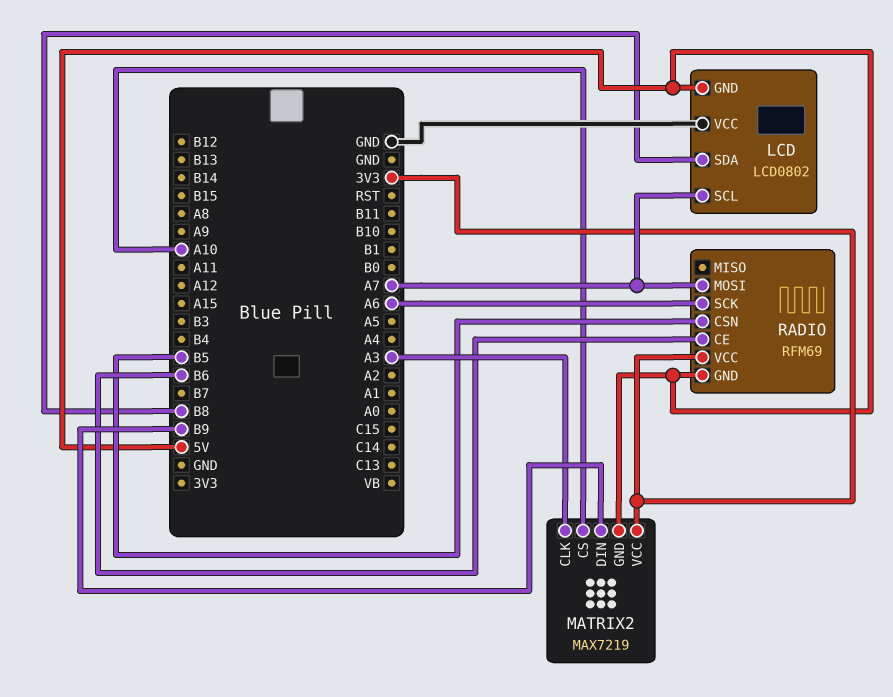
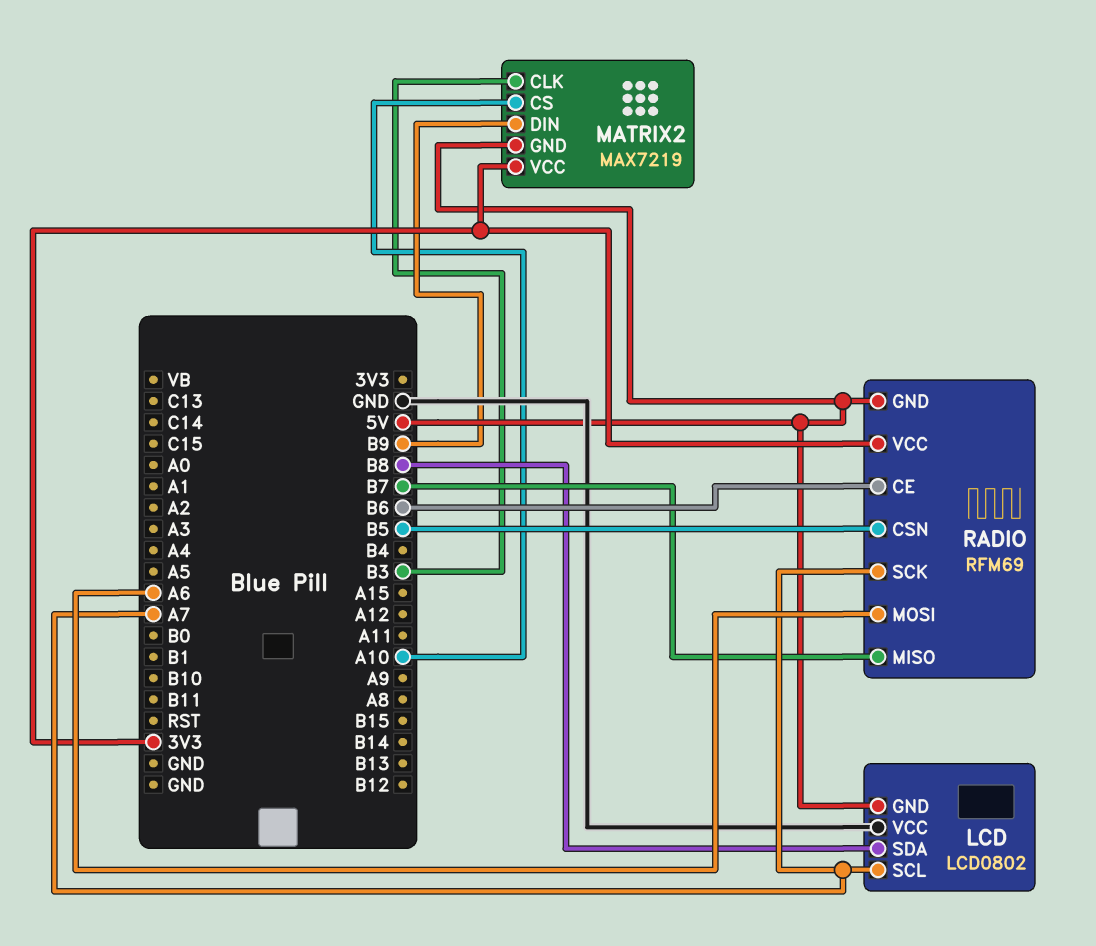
MATRIX2 pin CLK: A3 -> B3
RADIO pin MISO: none -> B7
RADIO pin MOSI: A7 -> A6
RADIO pin SCK: A6 -> A7

